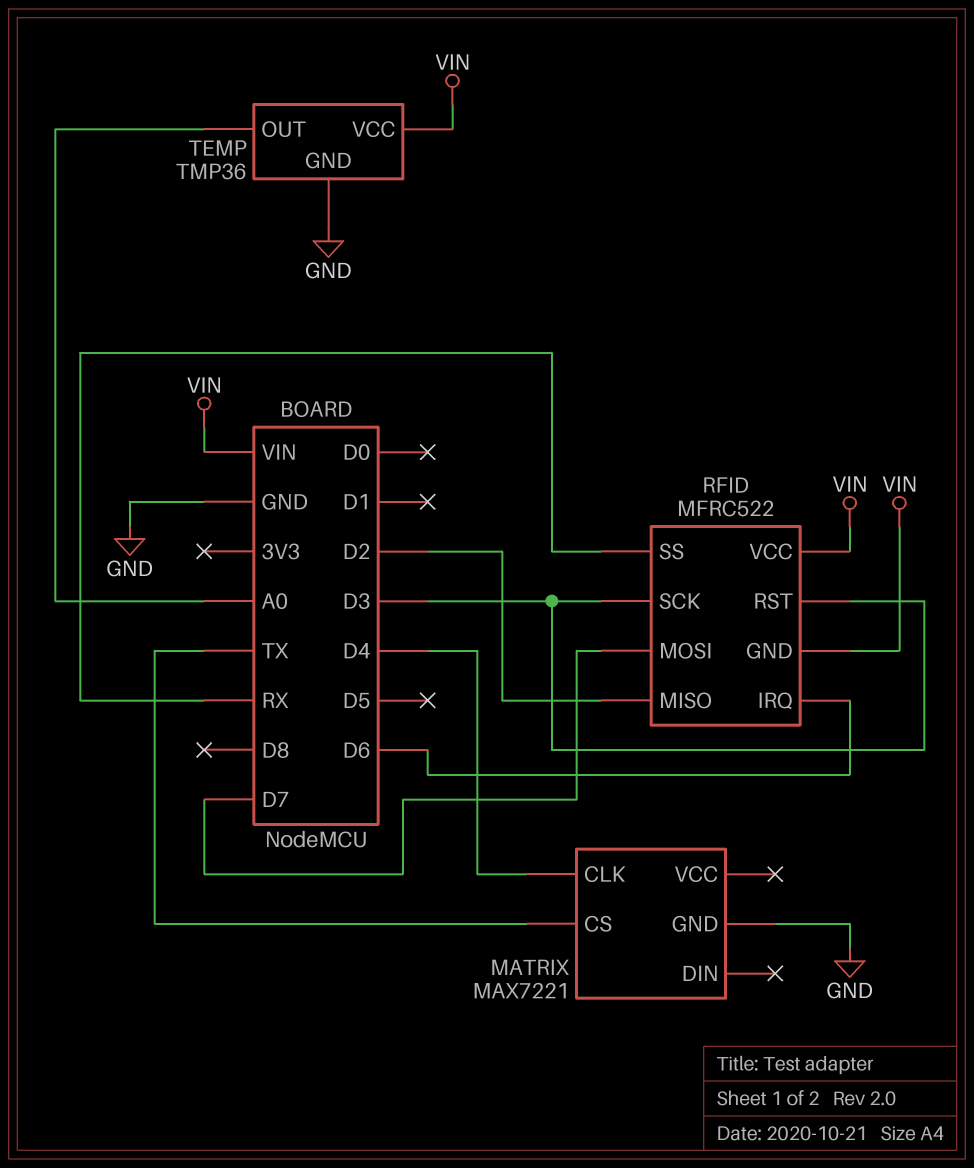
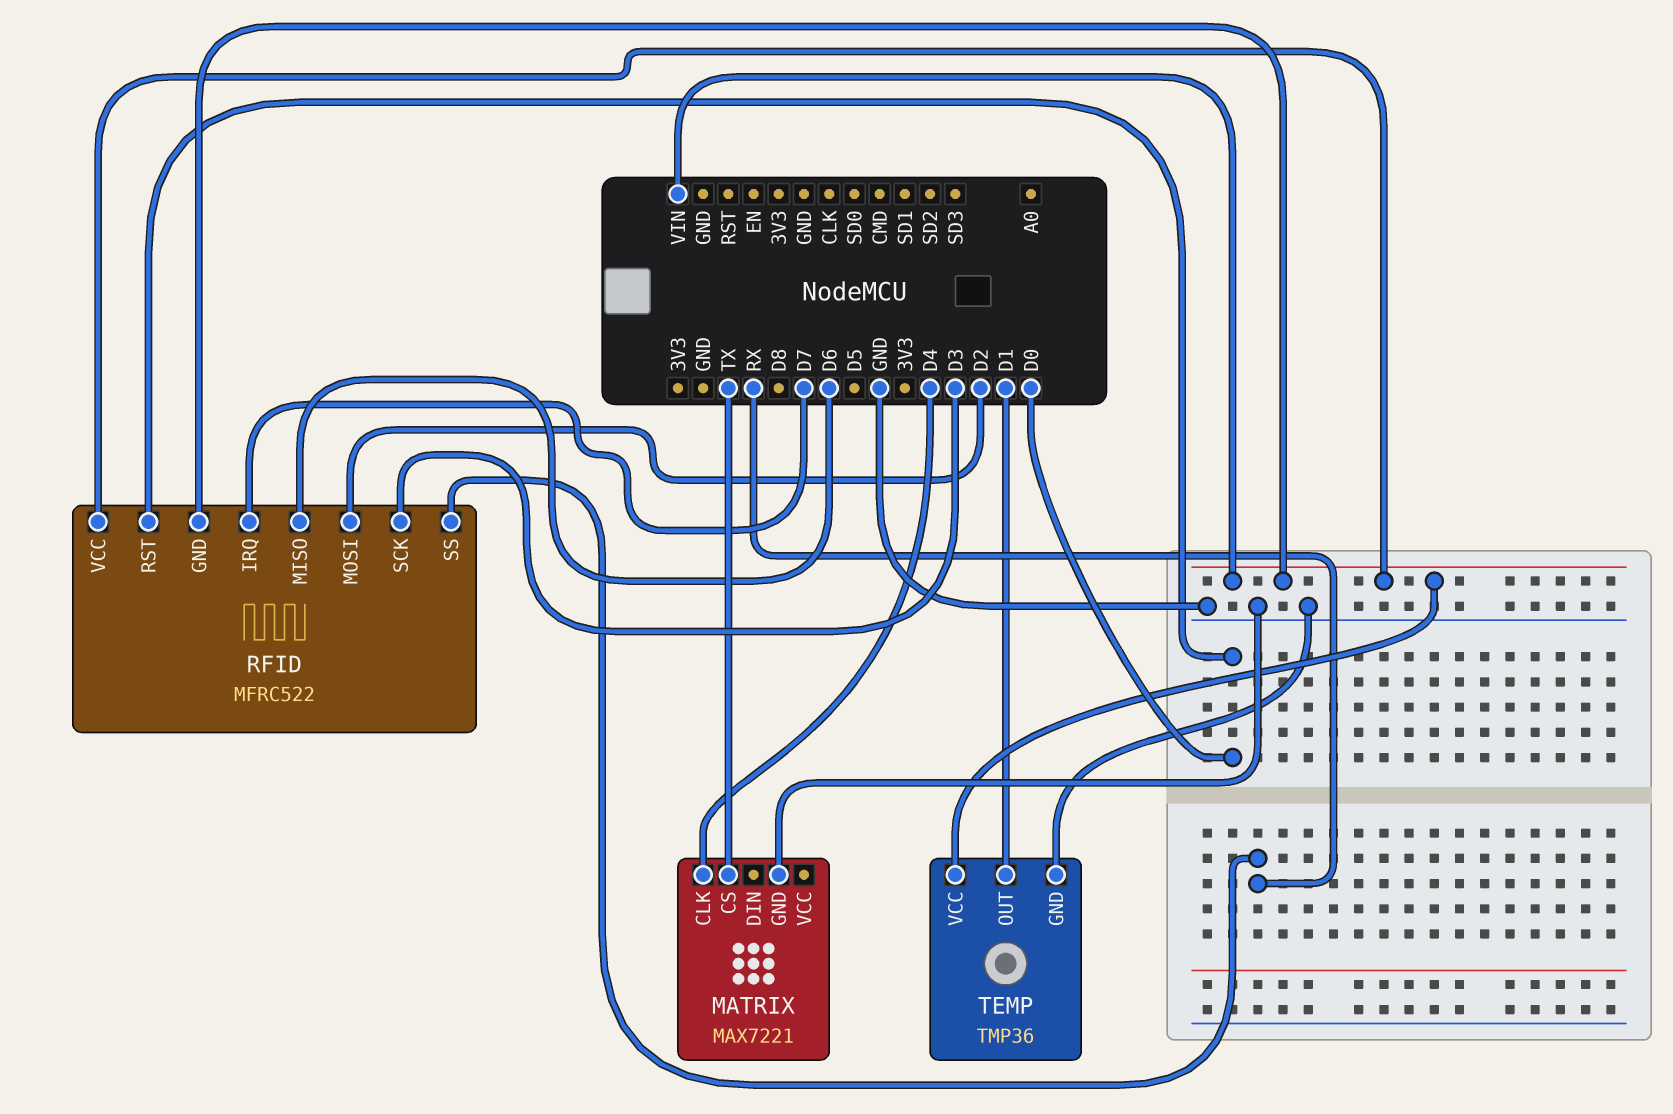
RFID pin IRQ: D6 -> D7
RFID pin MISO: D2 -> D6
RFID pin MOSI: D7 -> D2
RFID pin RST: D3 -> D0
TEMP pin OUT: A0 -> D1

